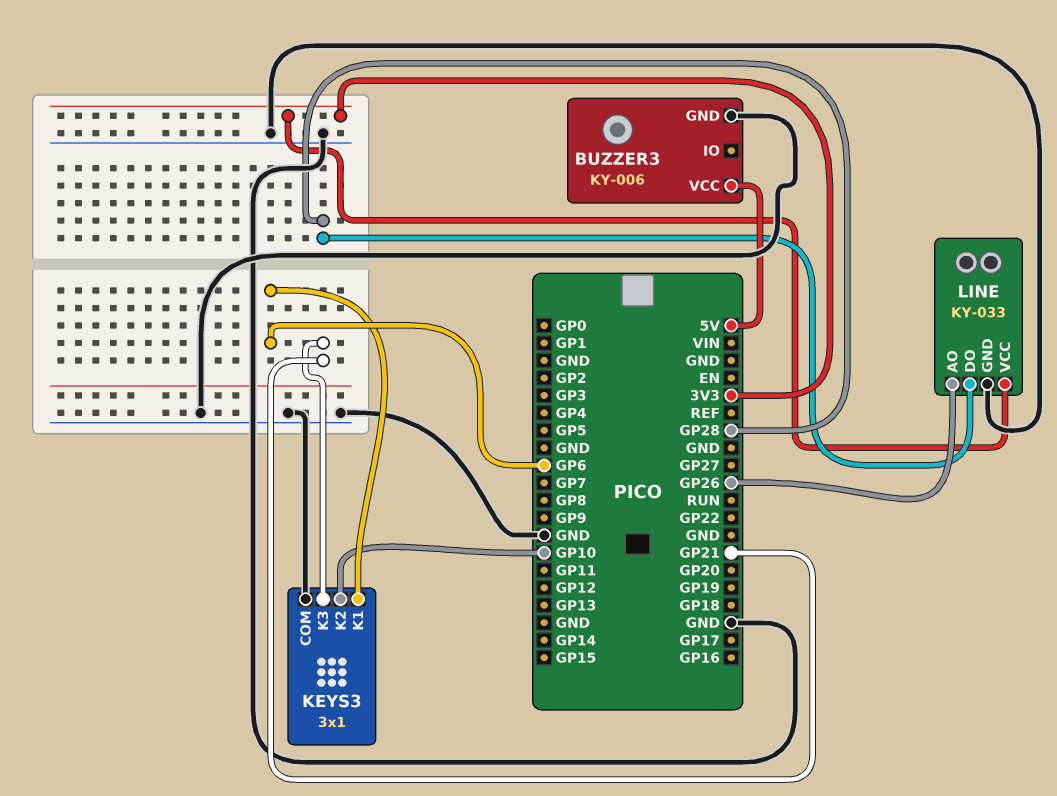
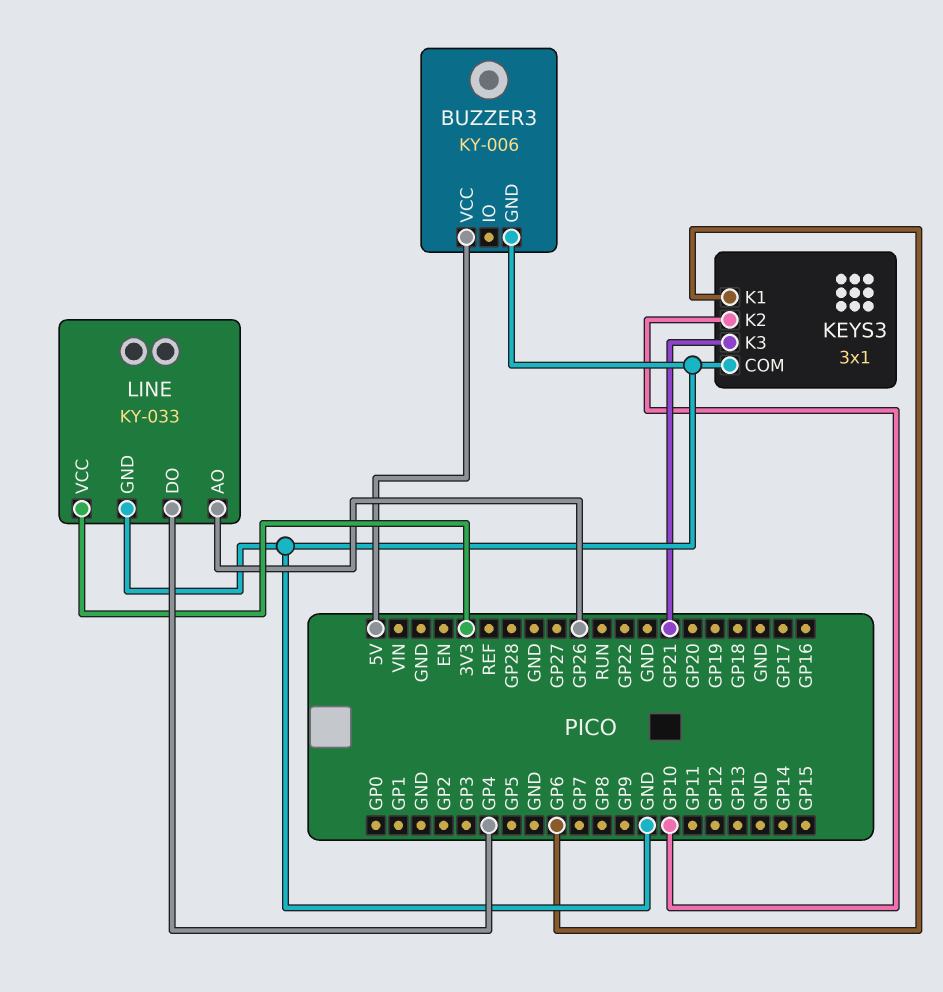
LINE pin DO: GP28 -> GP4

